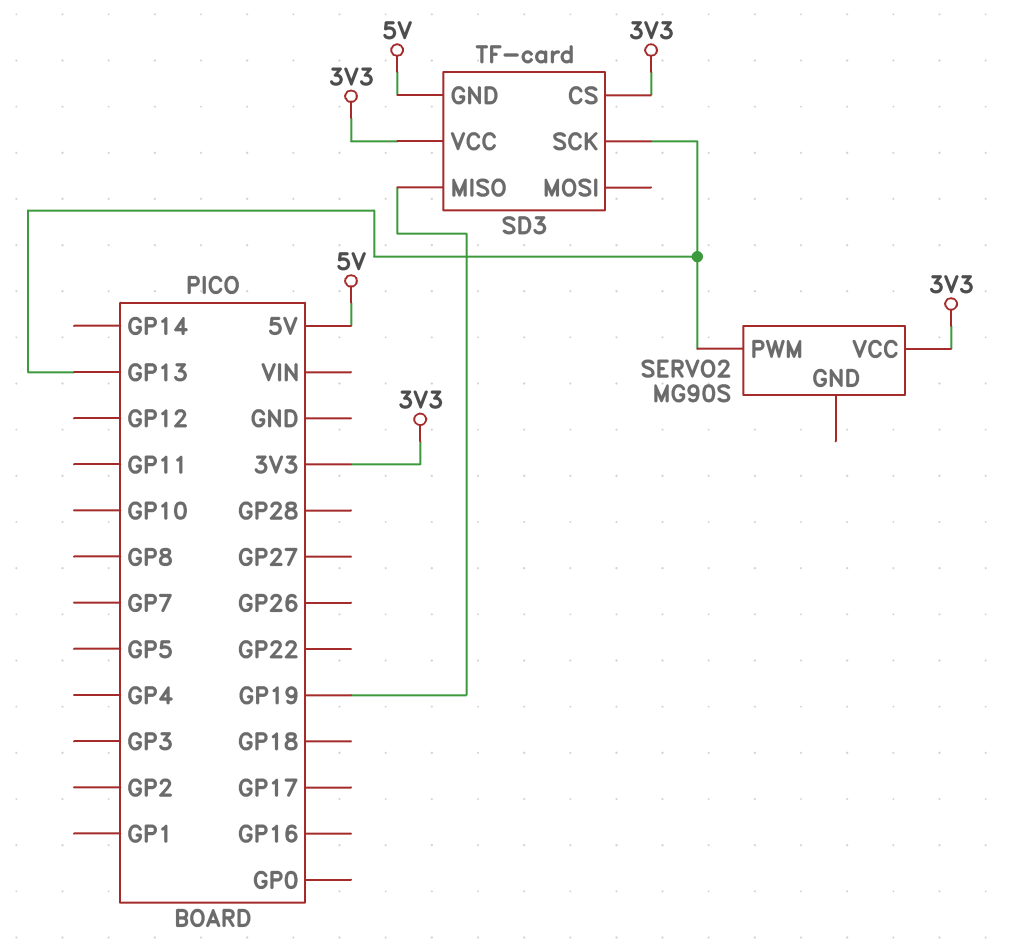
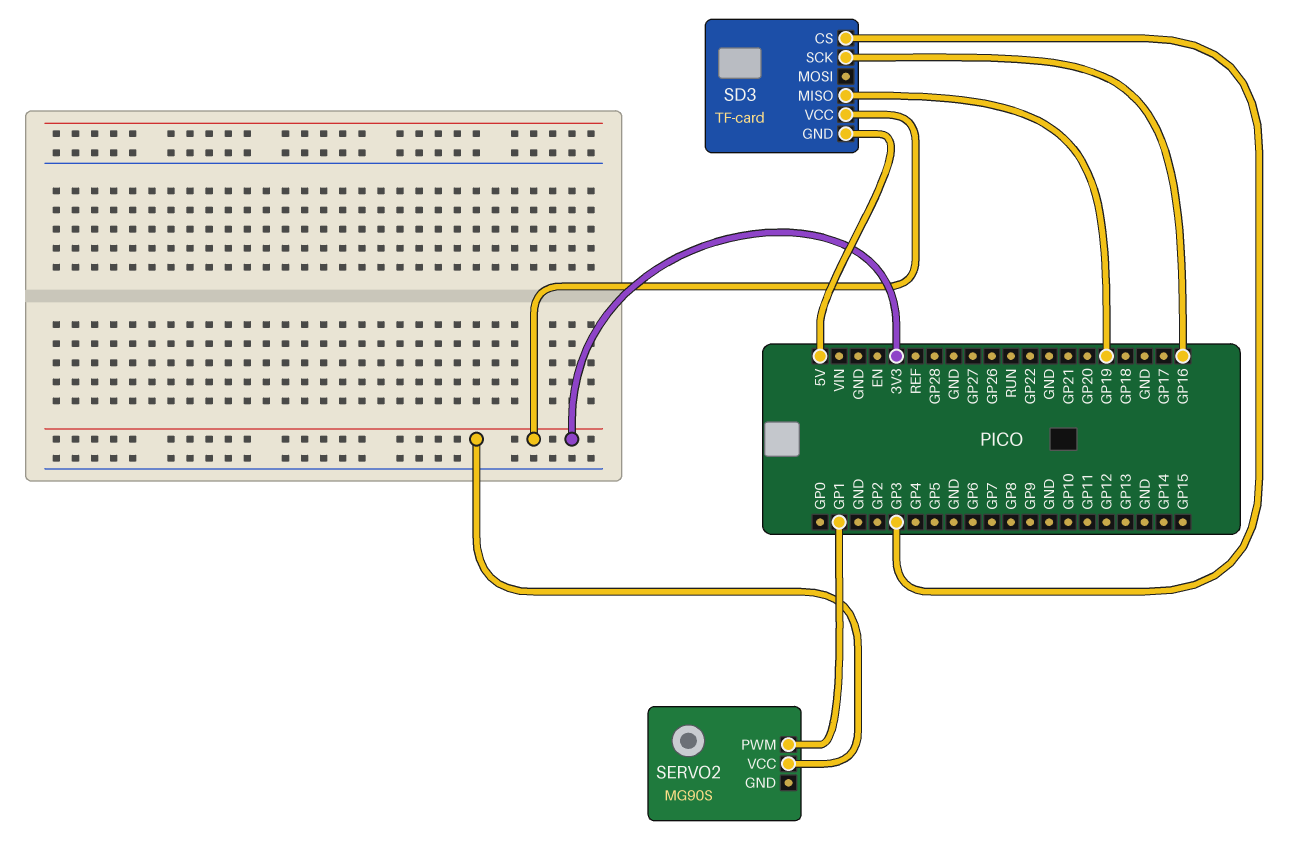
SD3 pin CS: 3V3 -> GP3
SD3 pin SCK: GP13 -> GP16
SERVO2 pin PWM: GP13 -> GP1

